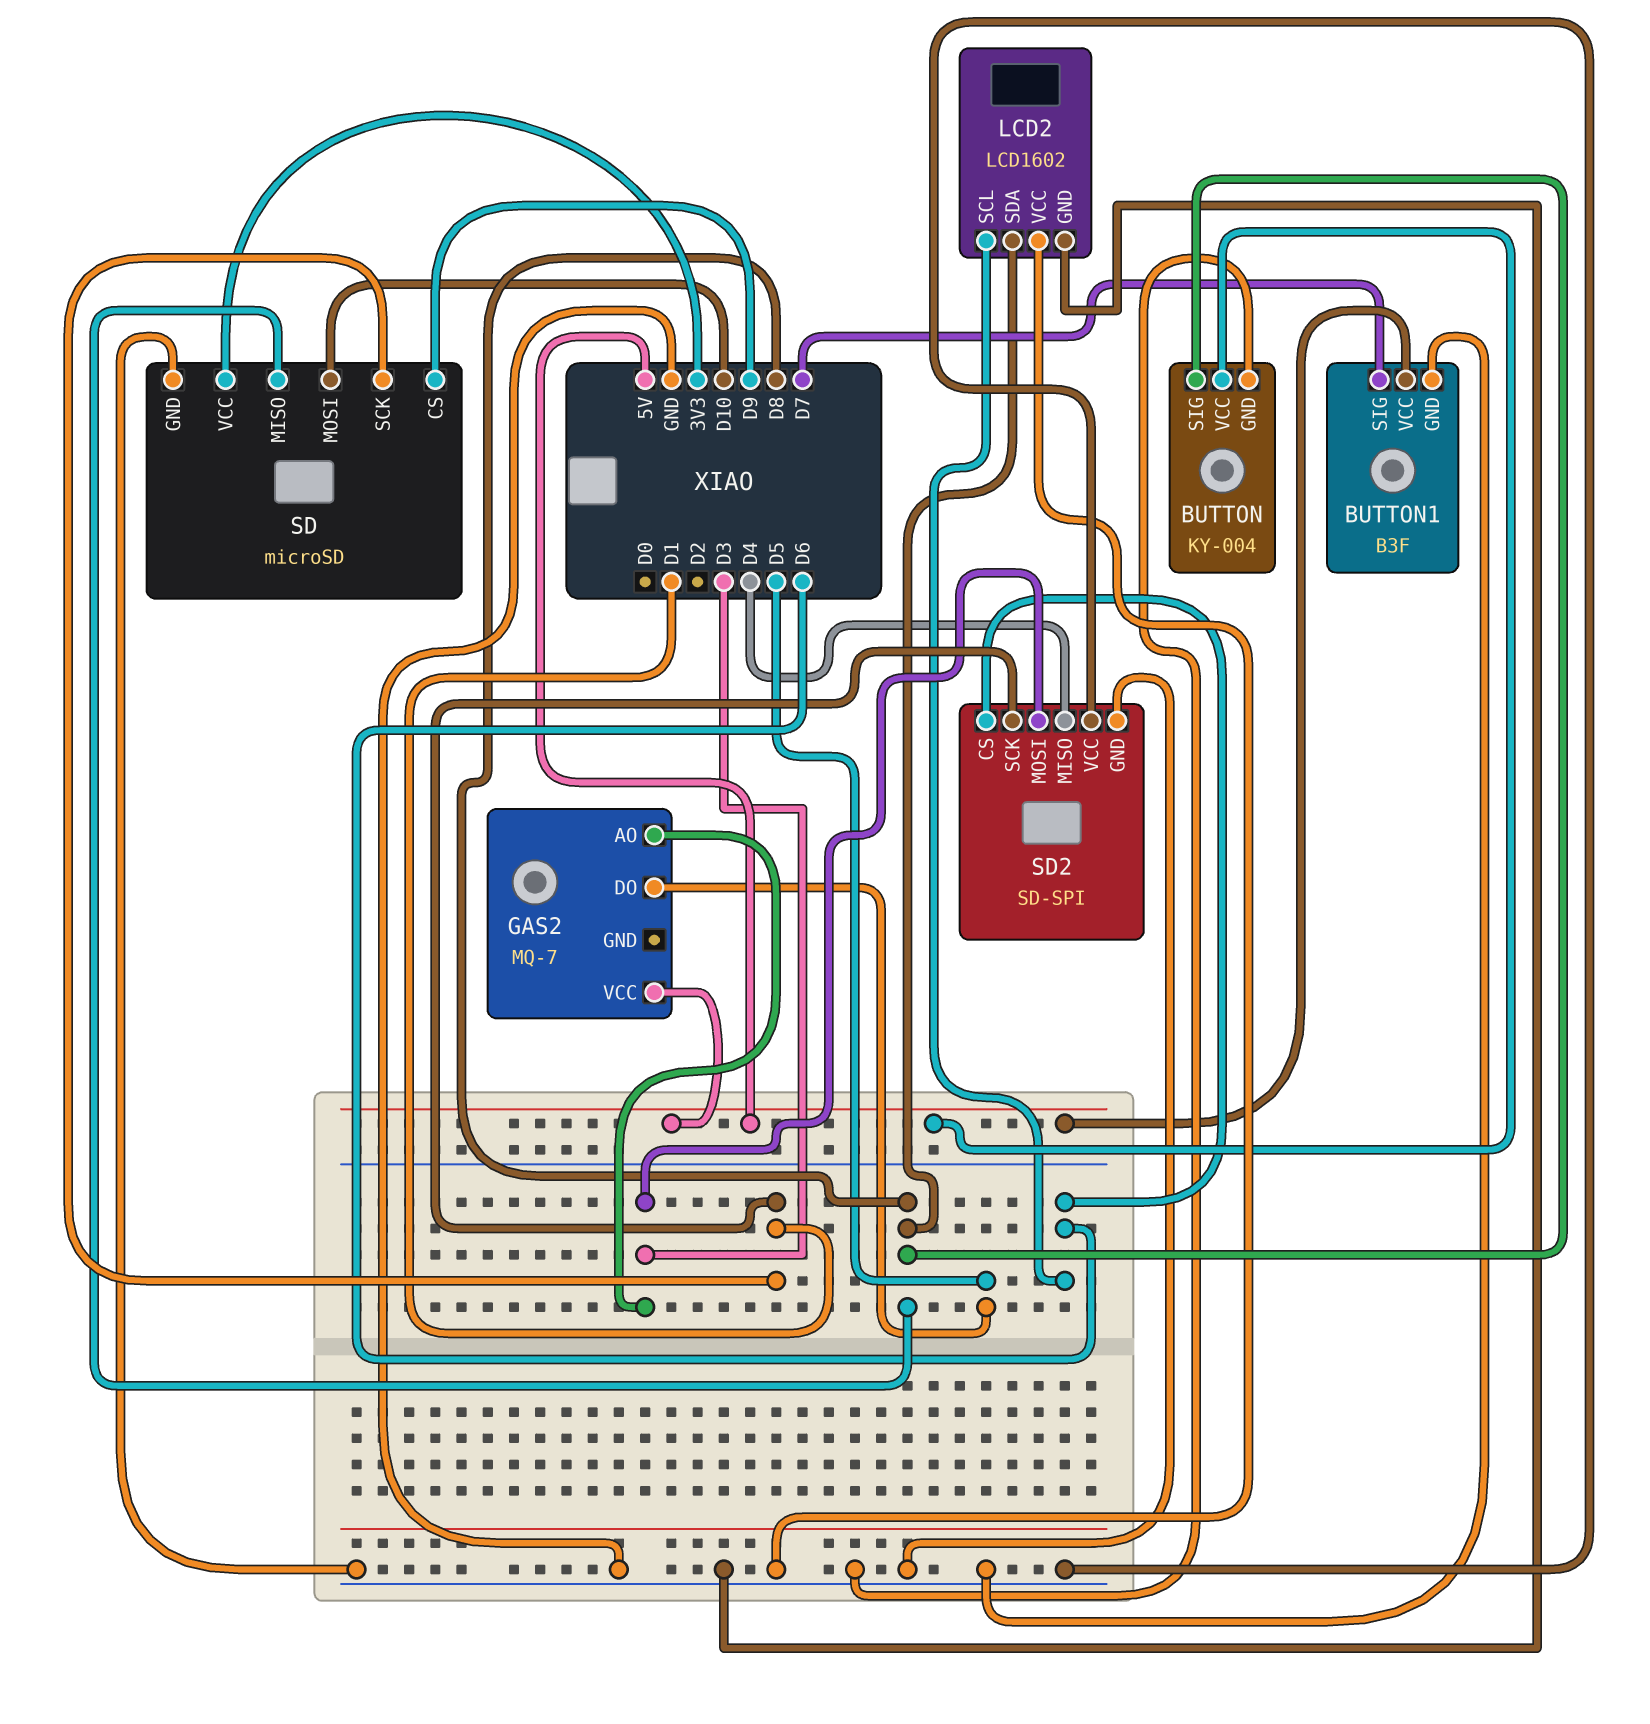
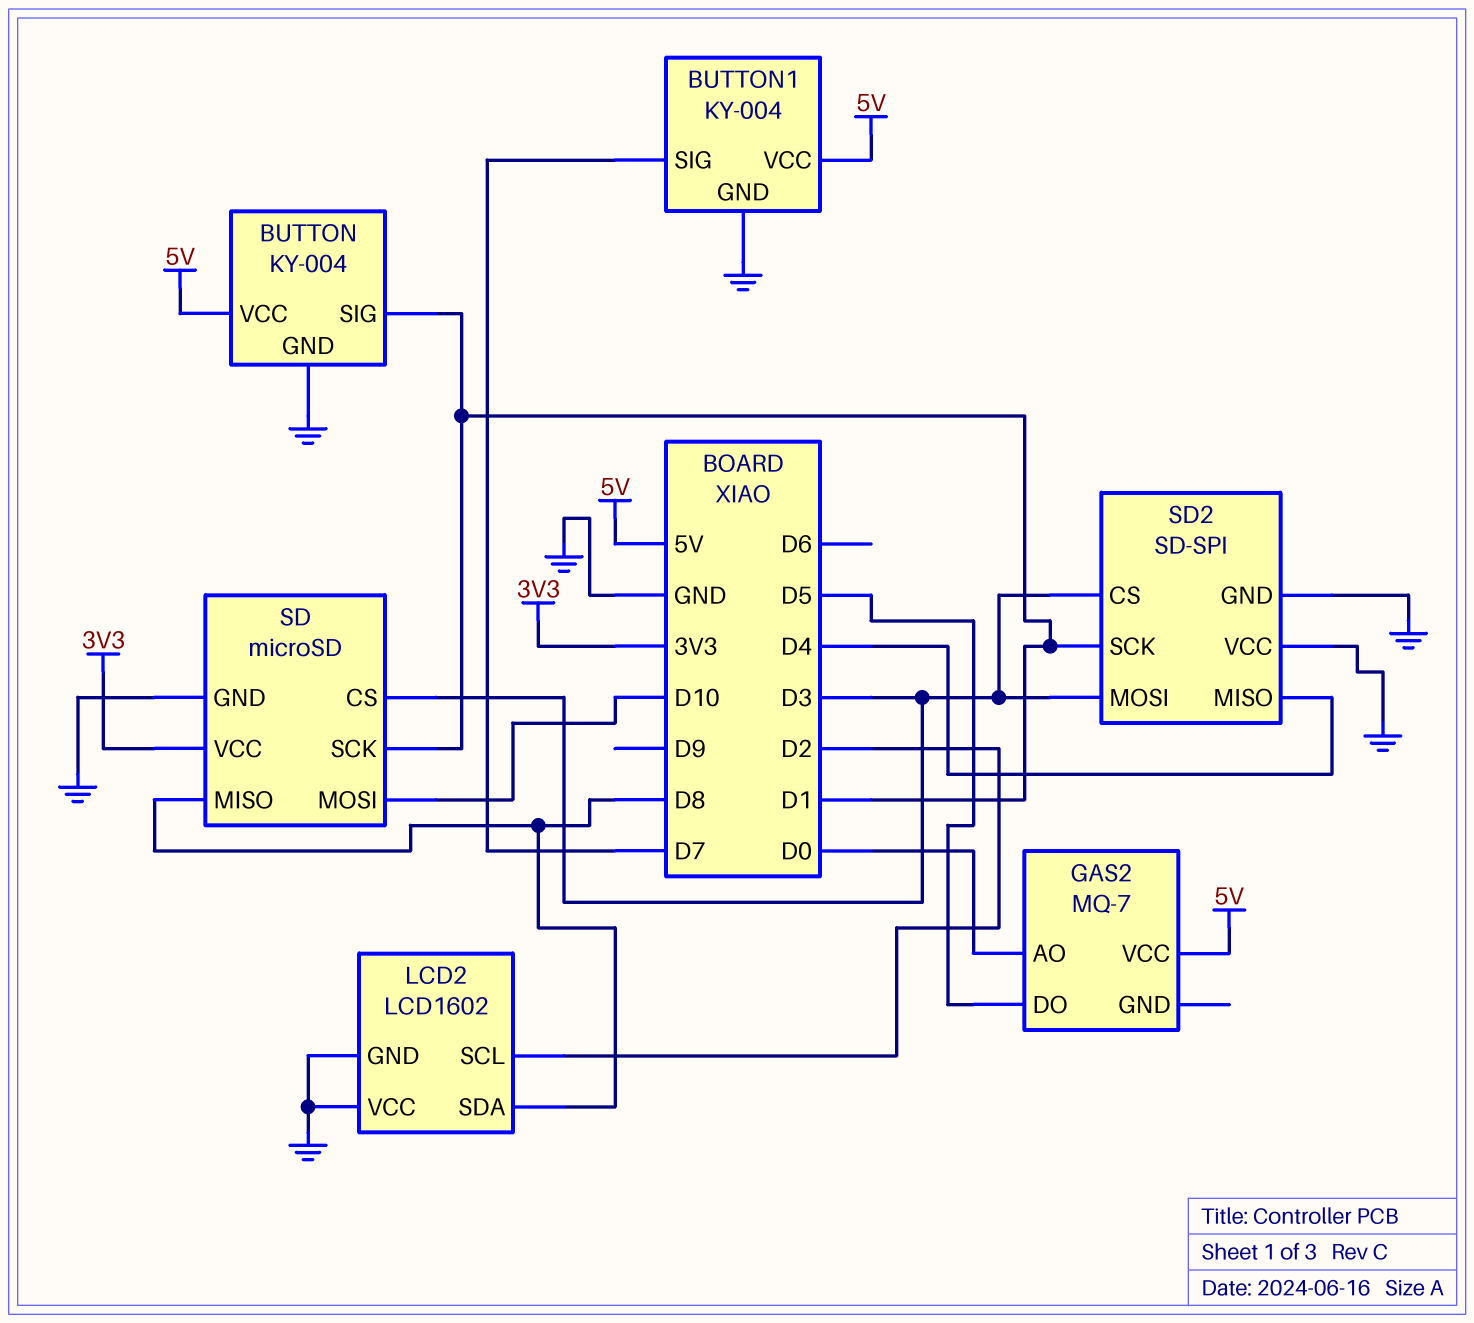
BUTTON pin SIG: D8 -> D1
BUTTON1: B3F -> KY-004
GAS2 pin AO: D3 -> D0
LCD2 pin SCL: D6 -> D2
SD pin CS: D9 -> D3
SD2 pin CS: D6 -> D3

